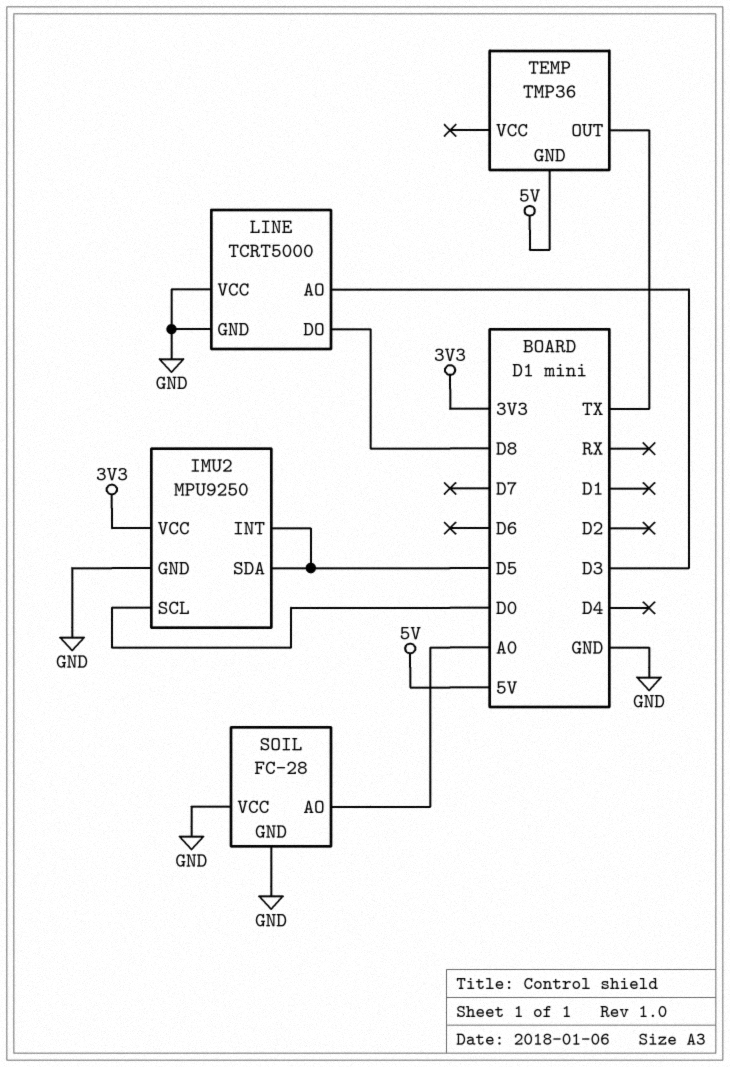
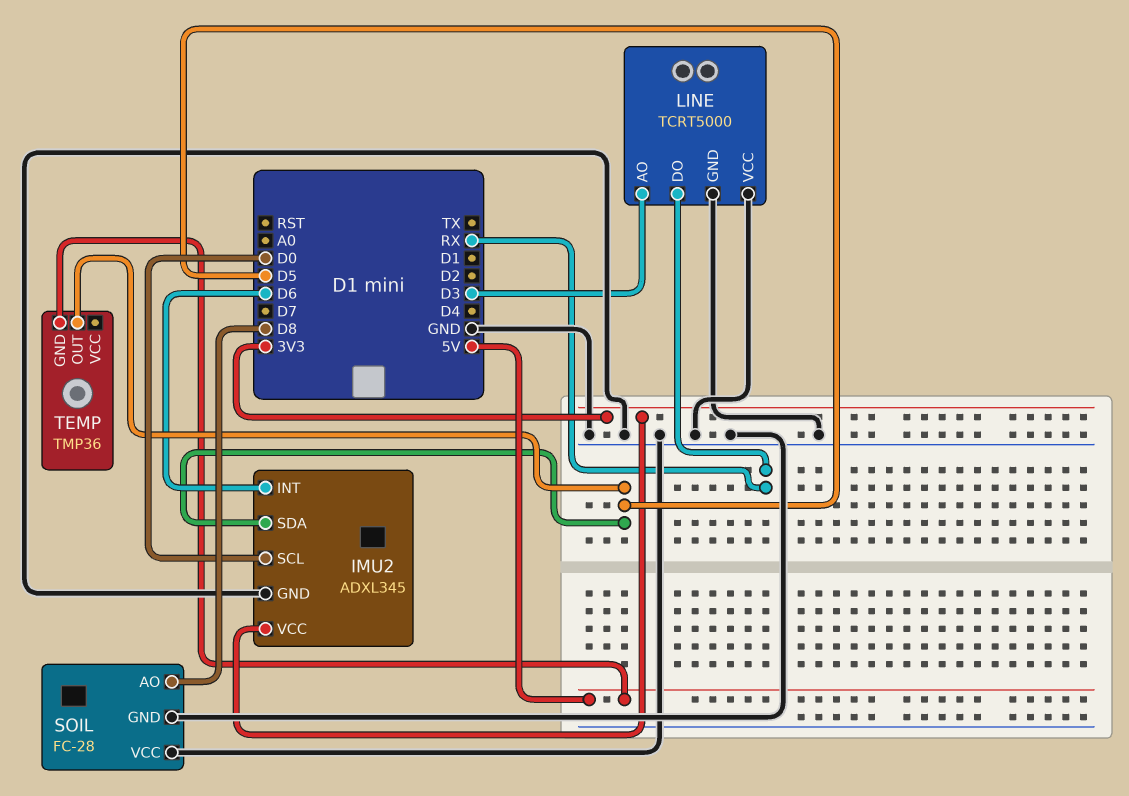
IMU2: MPU9250 -> ADXL345
IMU2 pin INT: D5 -> D6
LINE pin DO: D8 -> RX
SOIL pin AO: A0 -> D8
TEMP pin OUT: TX -> D5

